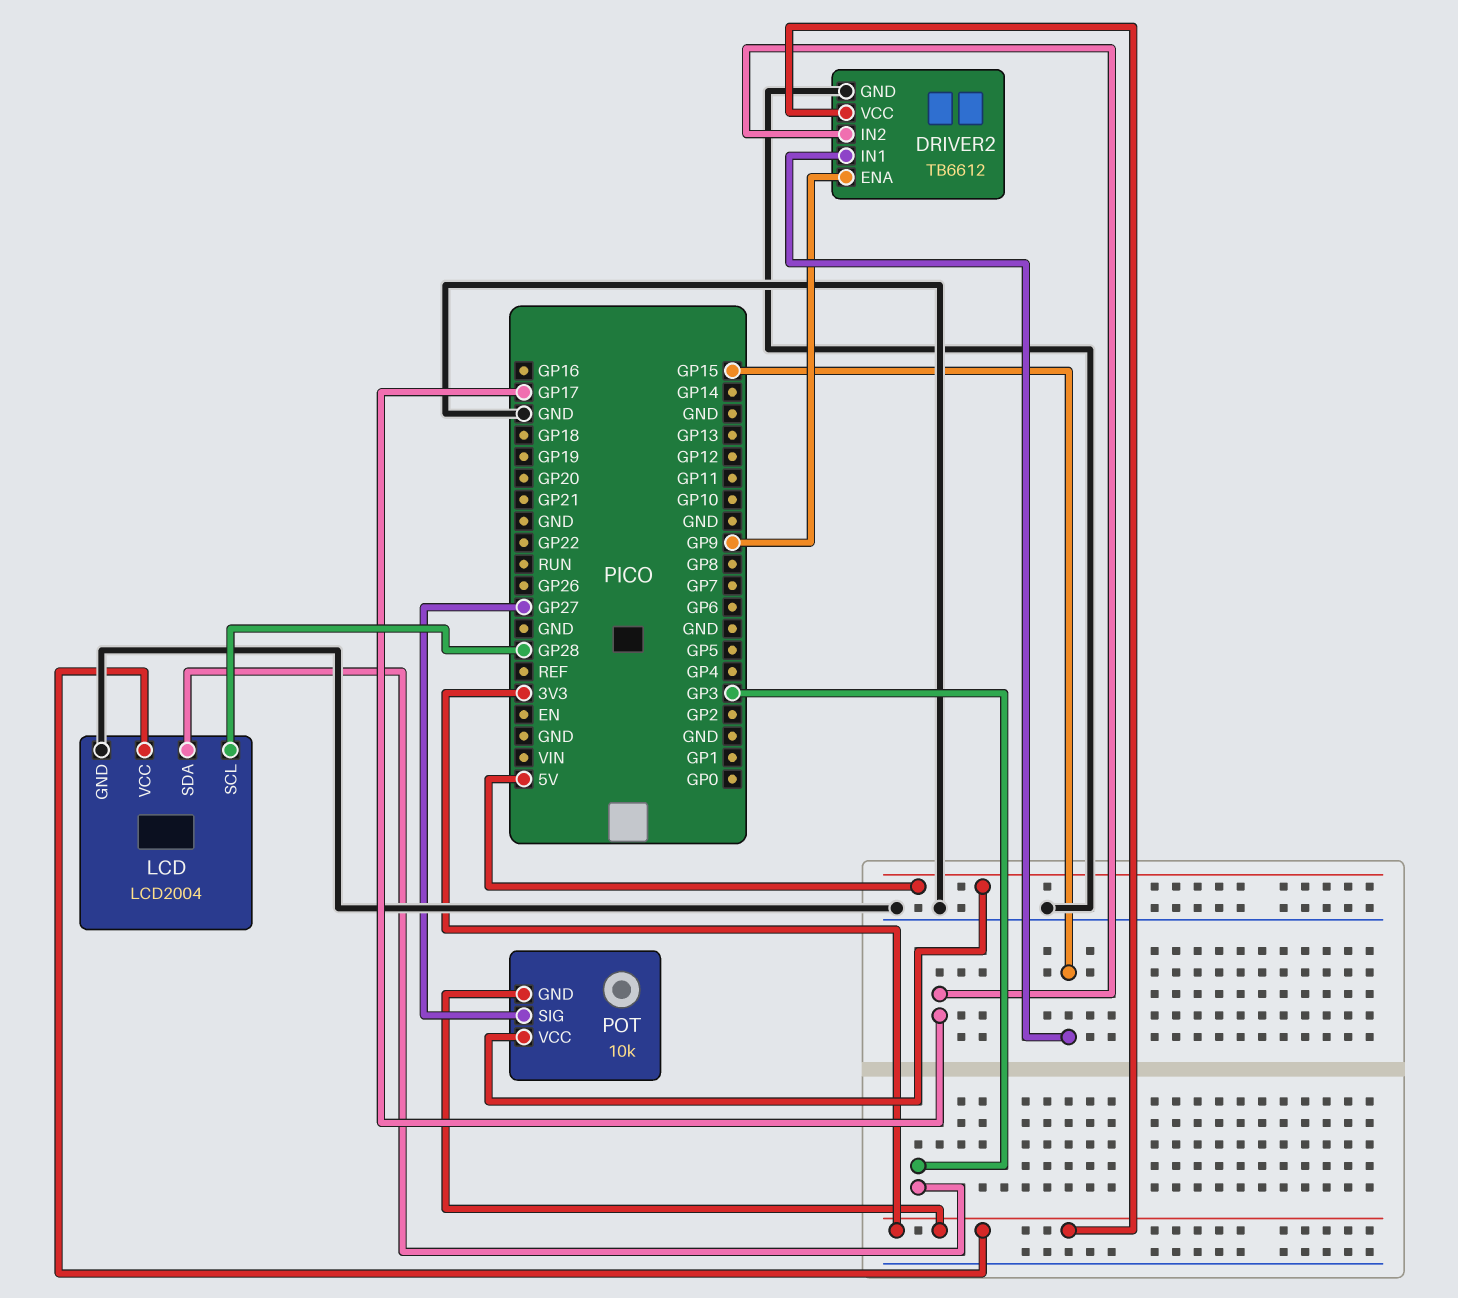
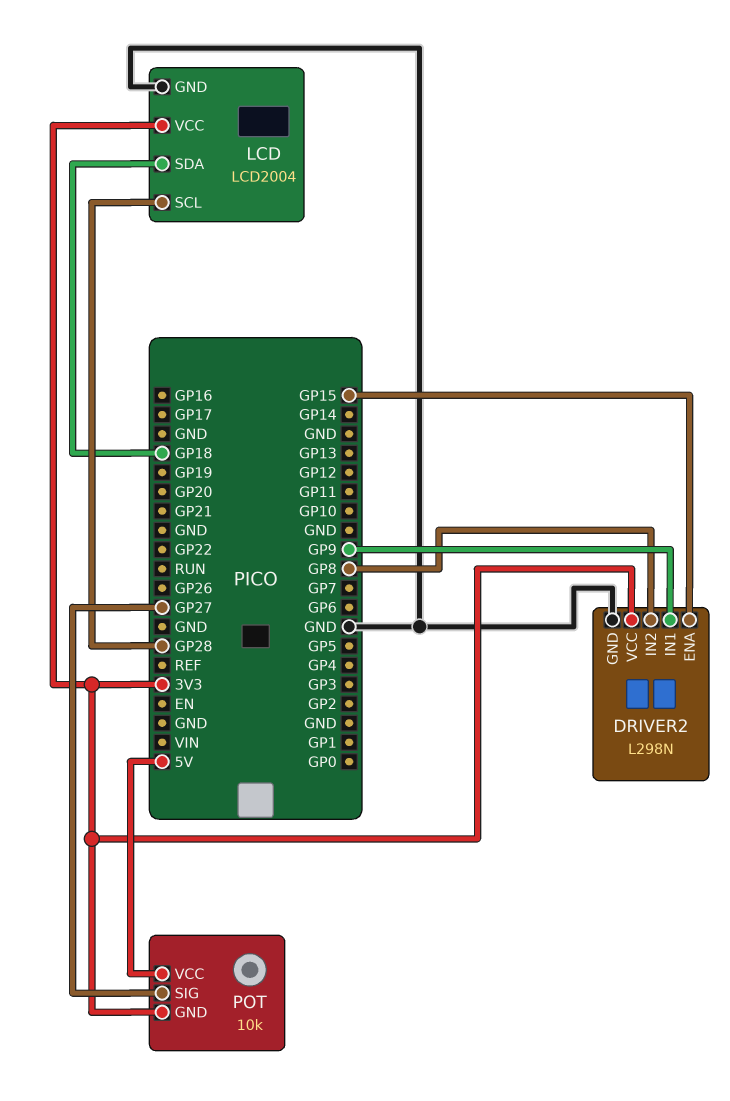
DRIVER2: TB6612 -> L298N
DRIVER2 pin ENA: GP9 -> GP15
DRIVER2 pin IN1: GP15 -> GP9
DRIVER2 pin IN2: GP17 -> GP8
LCD pin SDA: GP3 -> GP18

